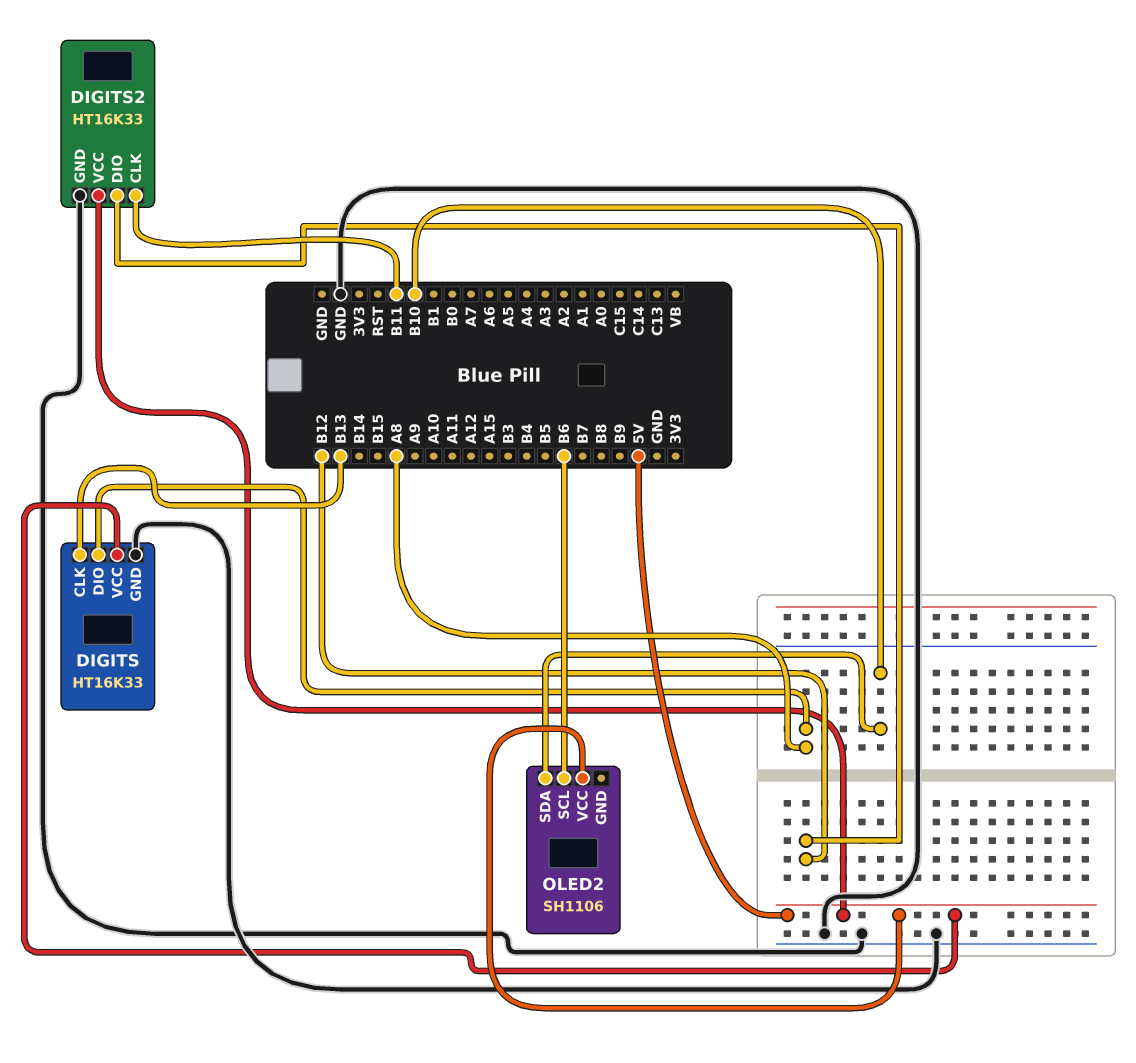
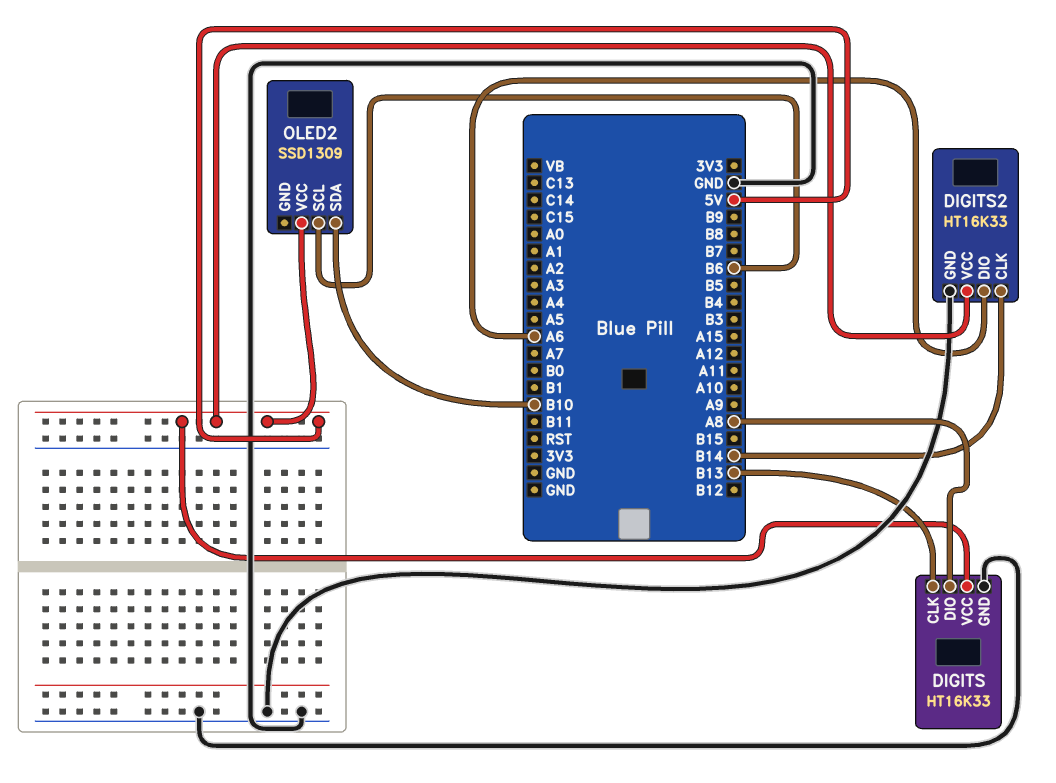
DIGITS2 pin CLK: B11 -> B14
DIGITS2 pin DIO: B12 -> A6
OLED2: SH1106 -> SSD1309

